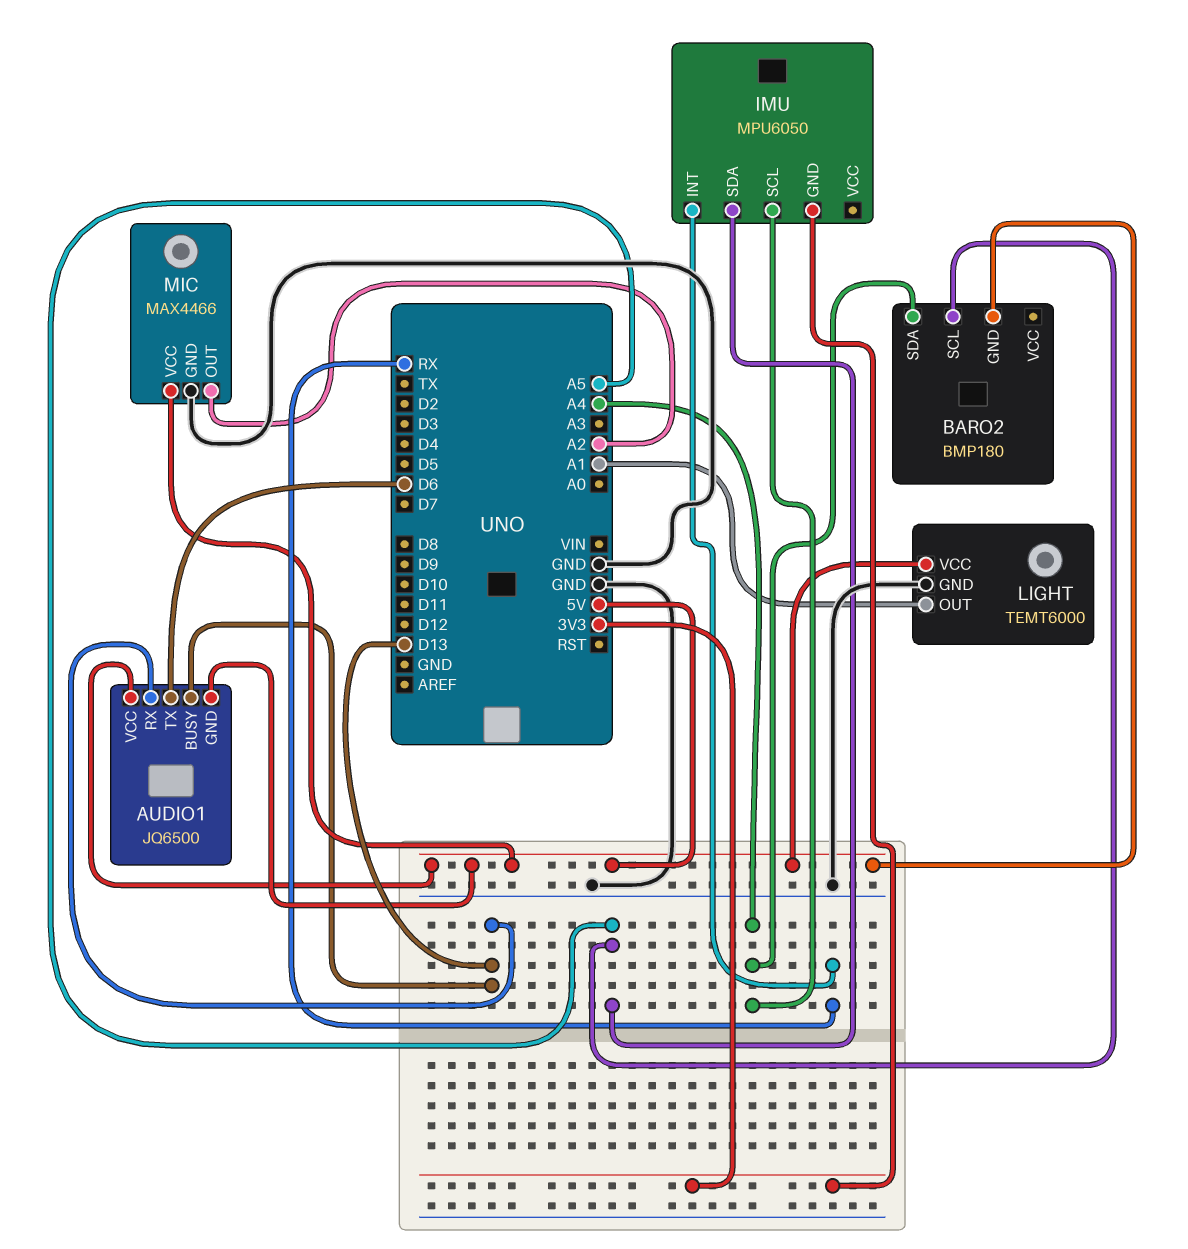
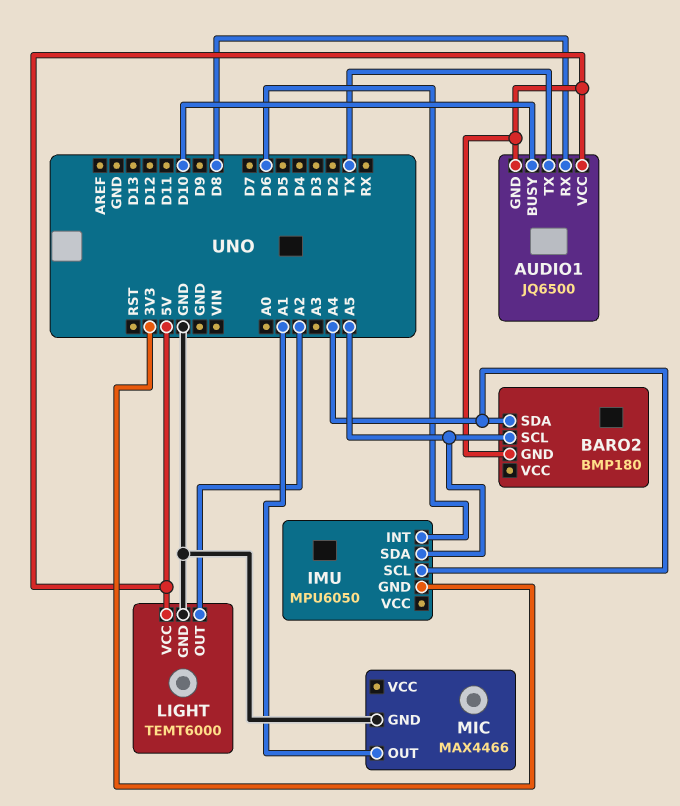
AUDIO1 pin BUSY: D13 -> D10
AUDIO1 pin RX: D13 -> D8
AUDIO1 pin TX: D6 -> TX
IMU pin INT: RX -> D6
LIGHT pin OUT: A1 -> A2
MIC pin OUT: A2 -> A1
MIC pin VCC: 5V -> none

